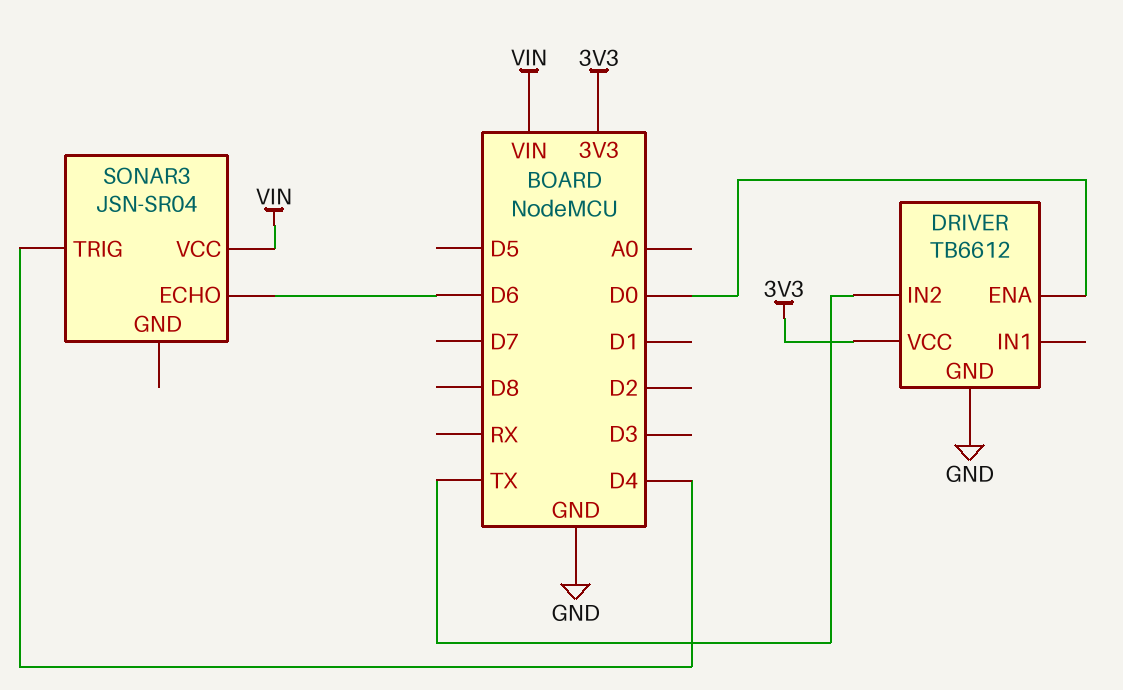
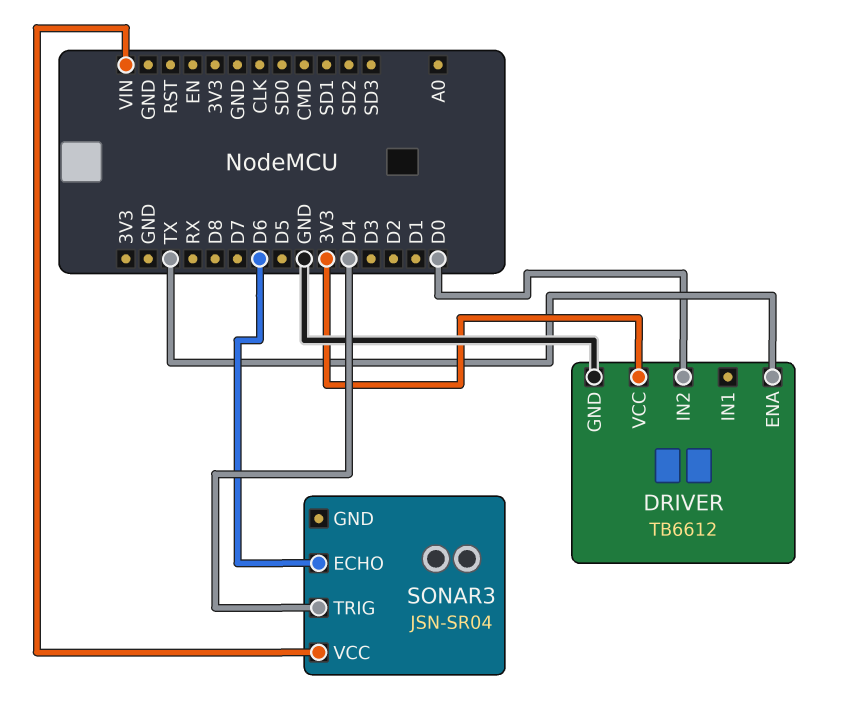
DRIVER pin ENA: D0 -> TX
DRIVER pin IN2: TX -> D0

